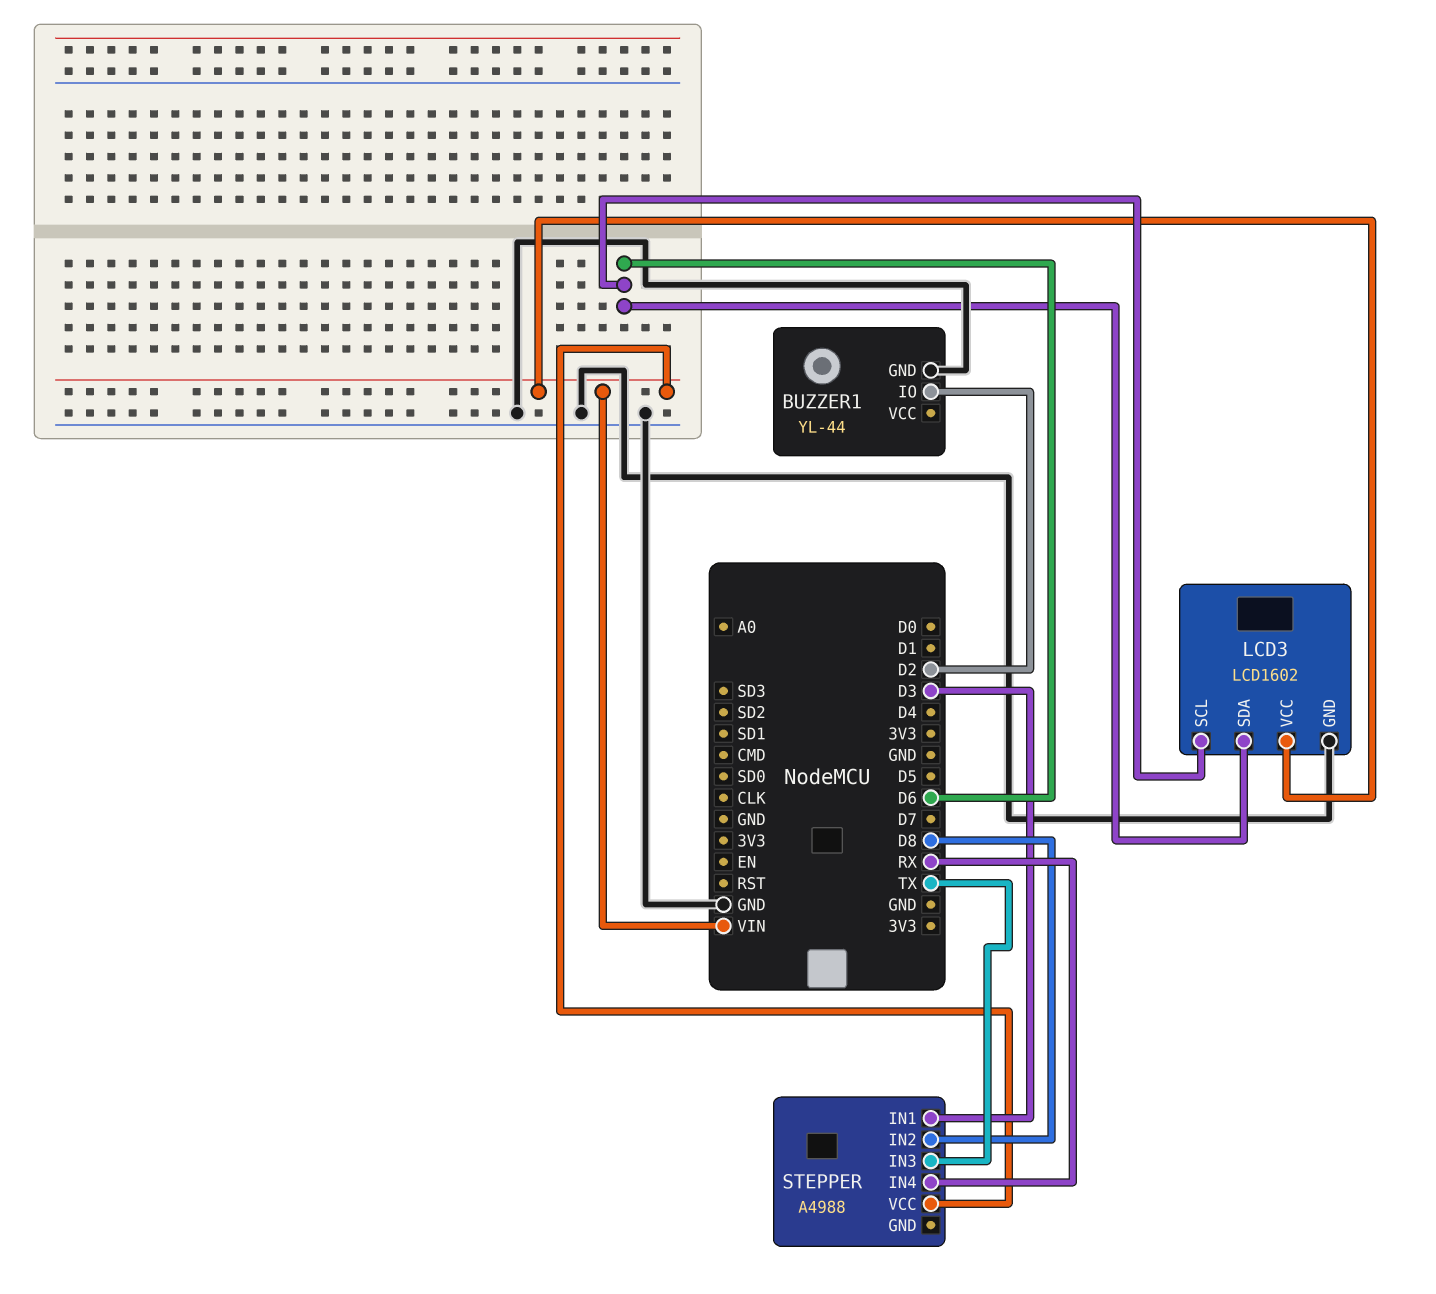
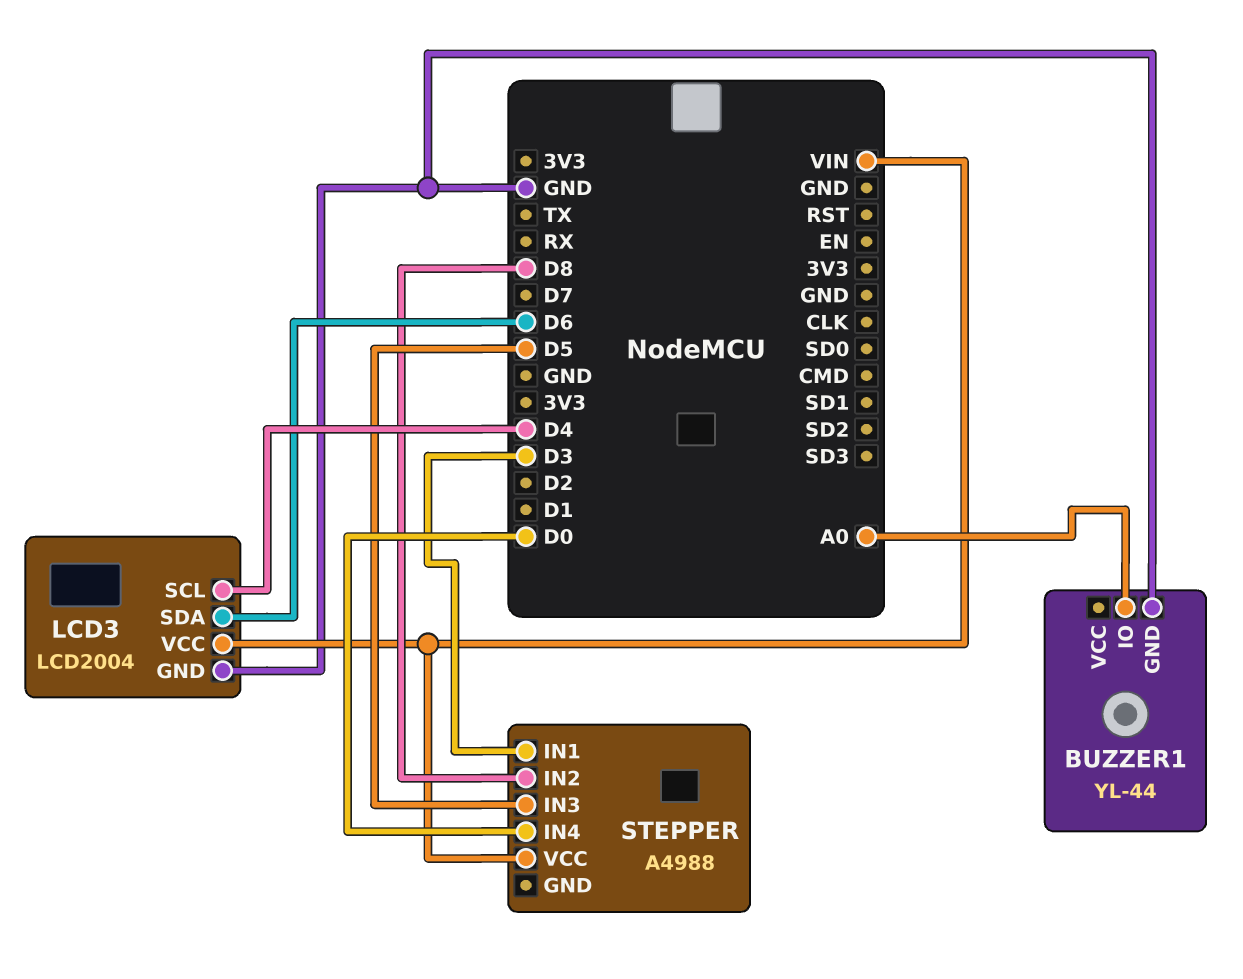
BUZZER1 pin IO: D2 -> A0
LCD3: LCD1602 -> LCD2004
LCD3 pin SCL: D6 -> D4
STEPPER pin IN3: TX -> D5
STEPPER pin IN4: RX -> D0

